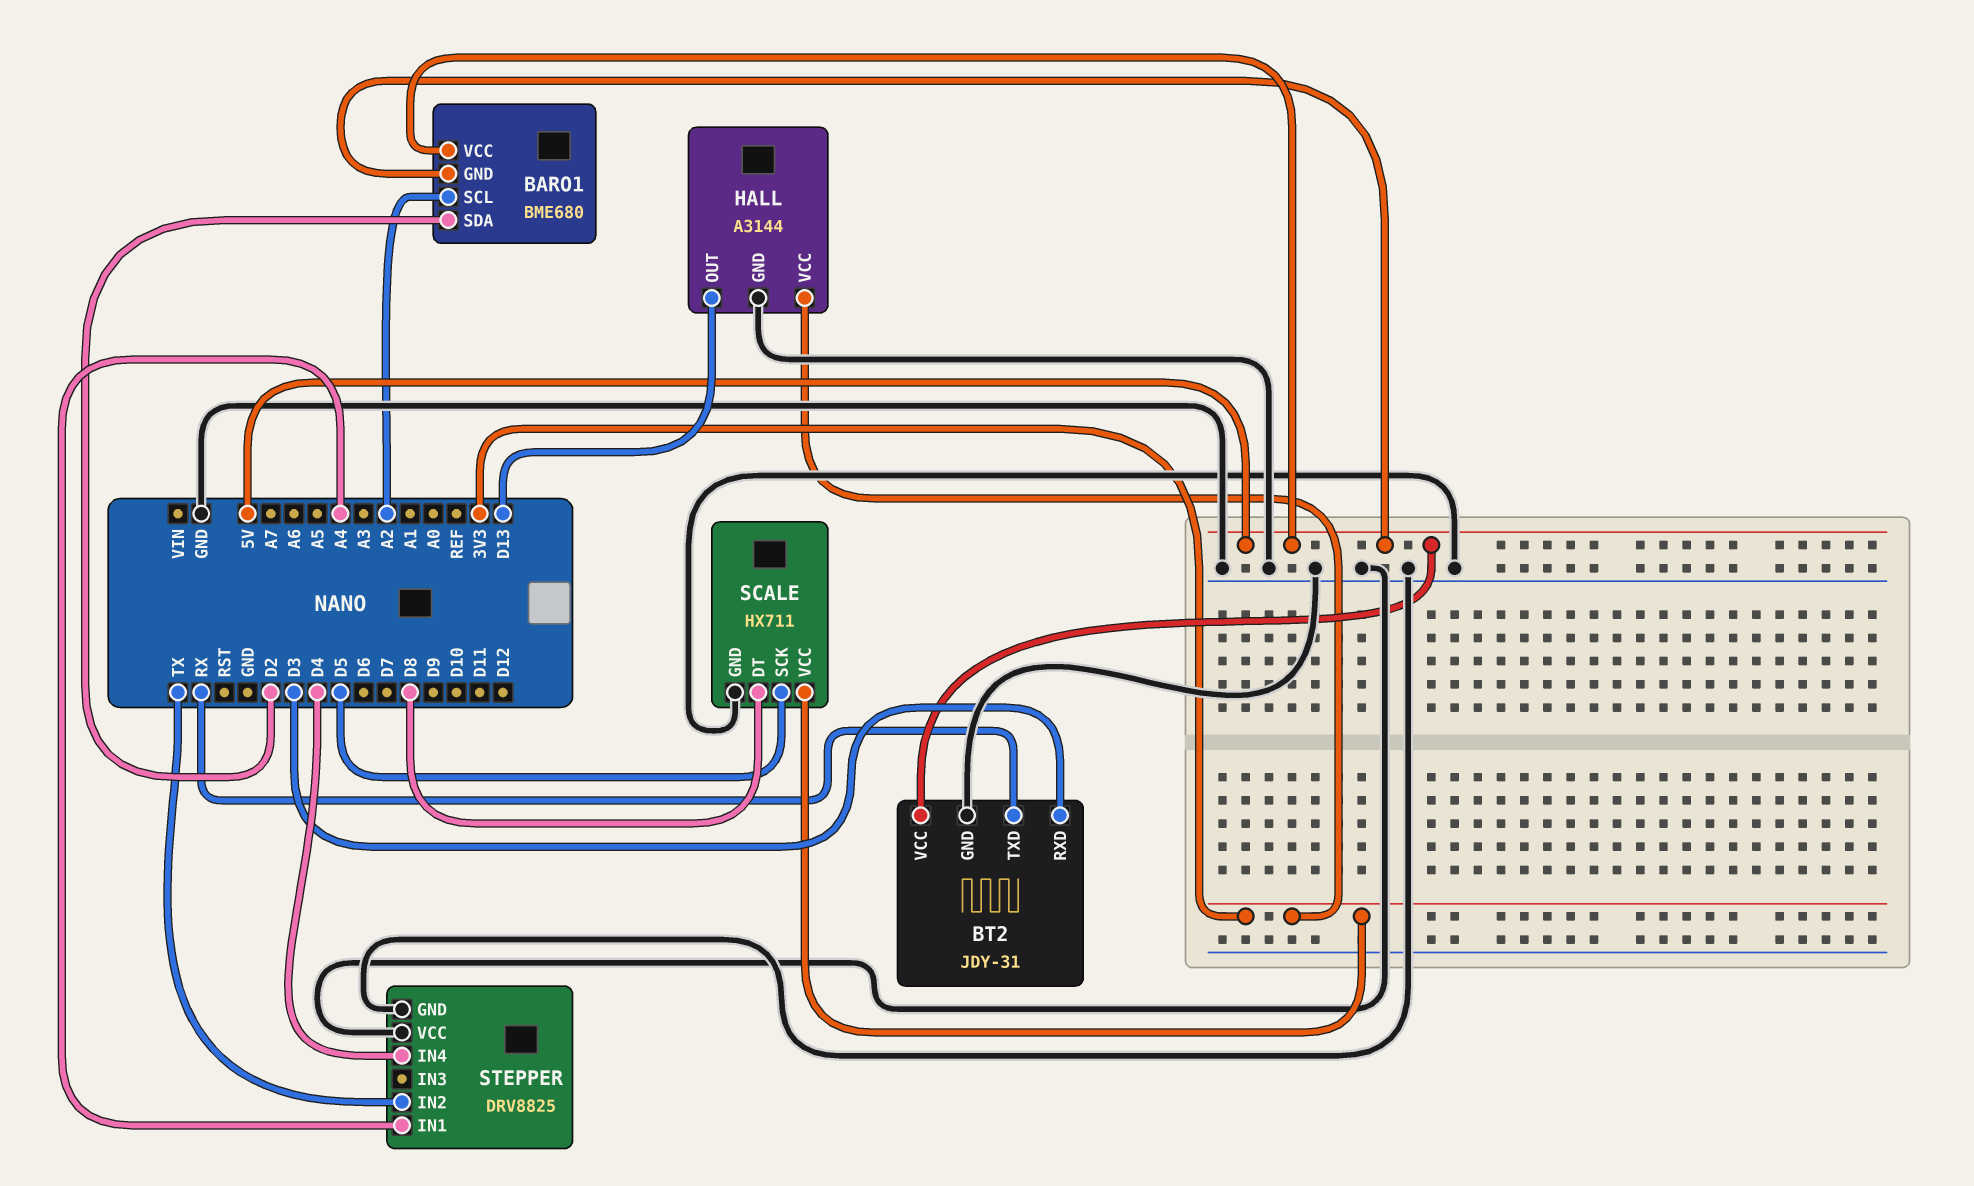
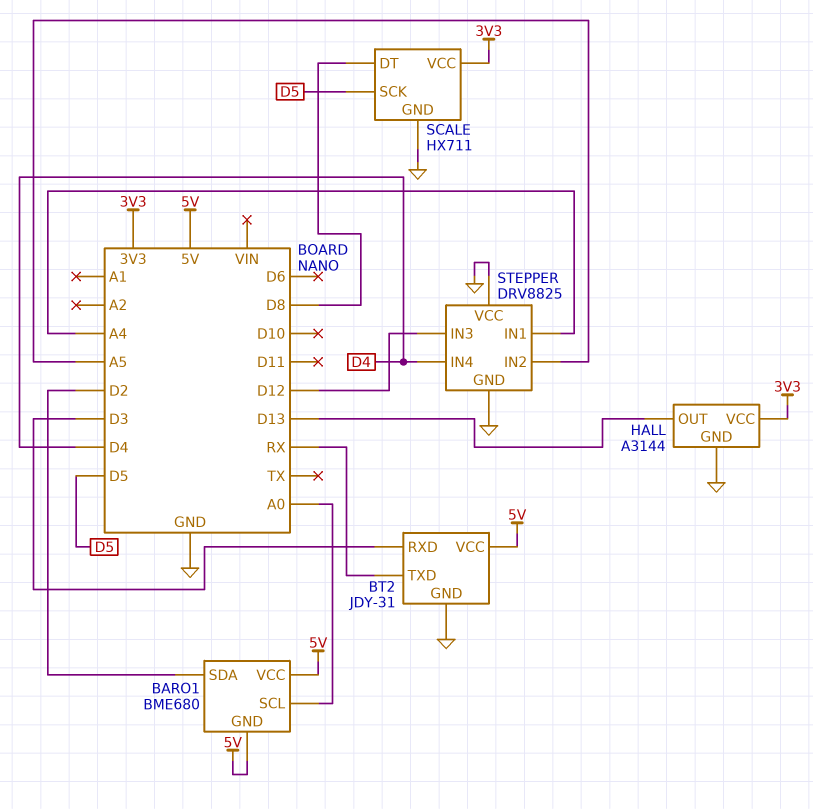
BARO1 pin SCL: A2 -> A0
STEPPER pin IN2: TX -> A5
STEPPER pin IN3: none -> D12

